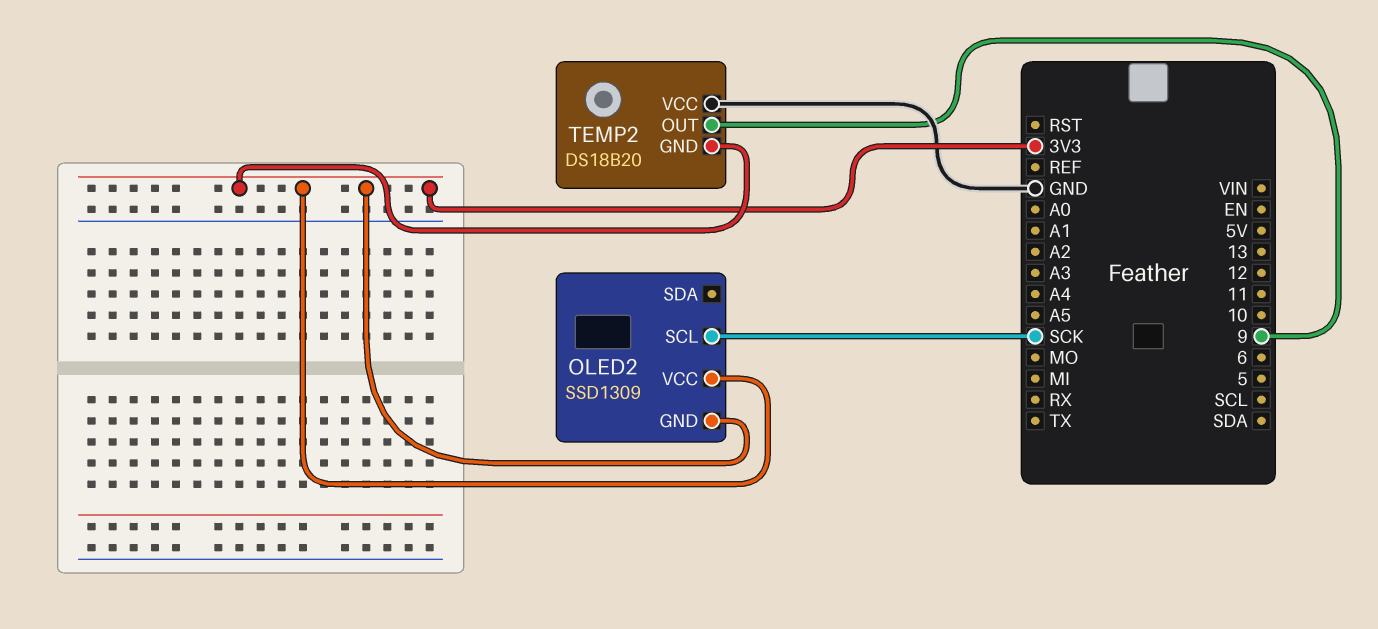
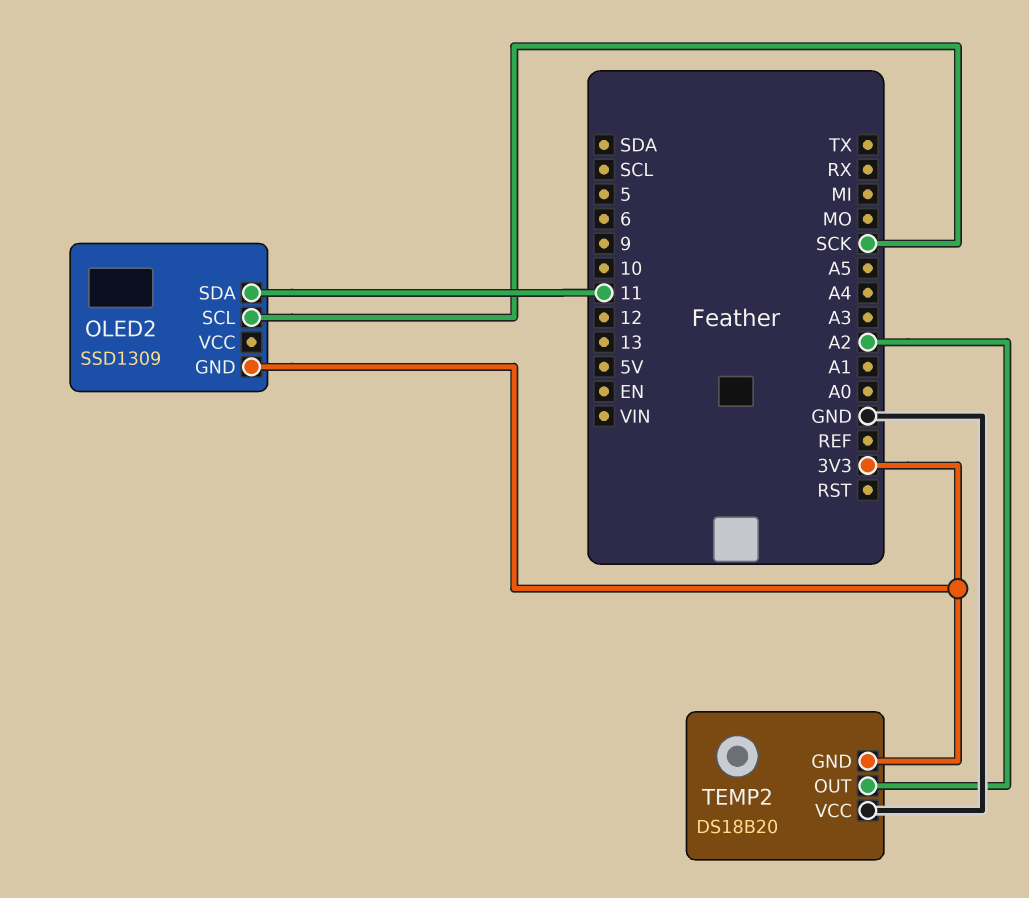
OLED2 pin SDA: none -> 11
OLED2 pin VCC: 3V3 -> none
TEMP2 pin OUT: 9 -> A2

